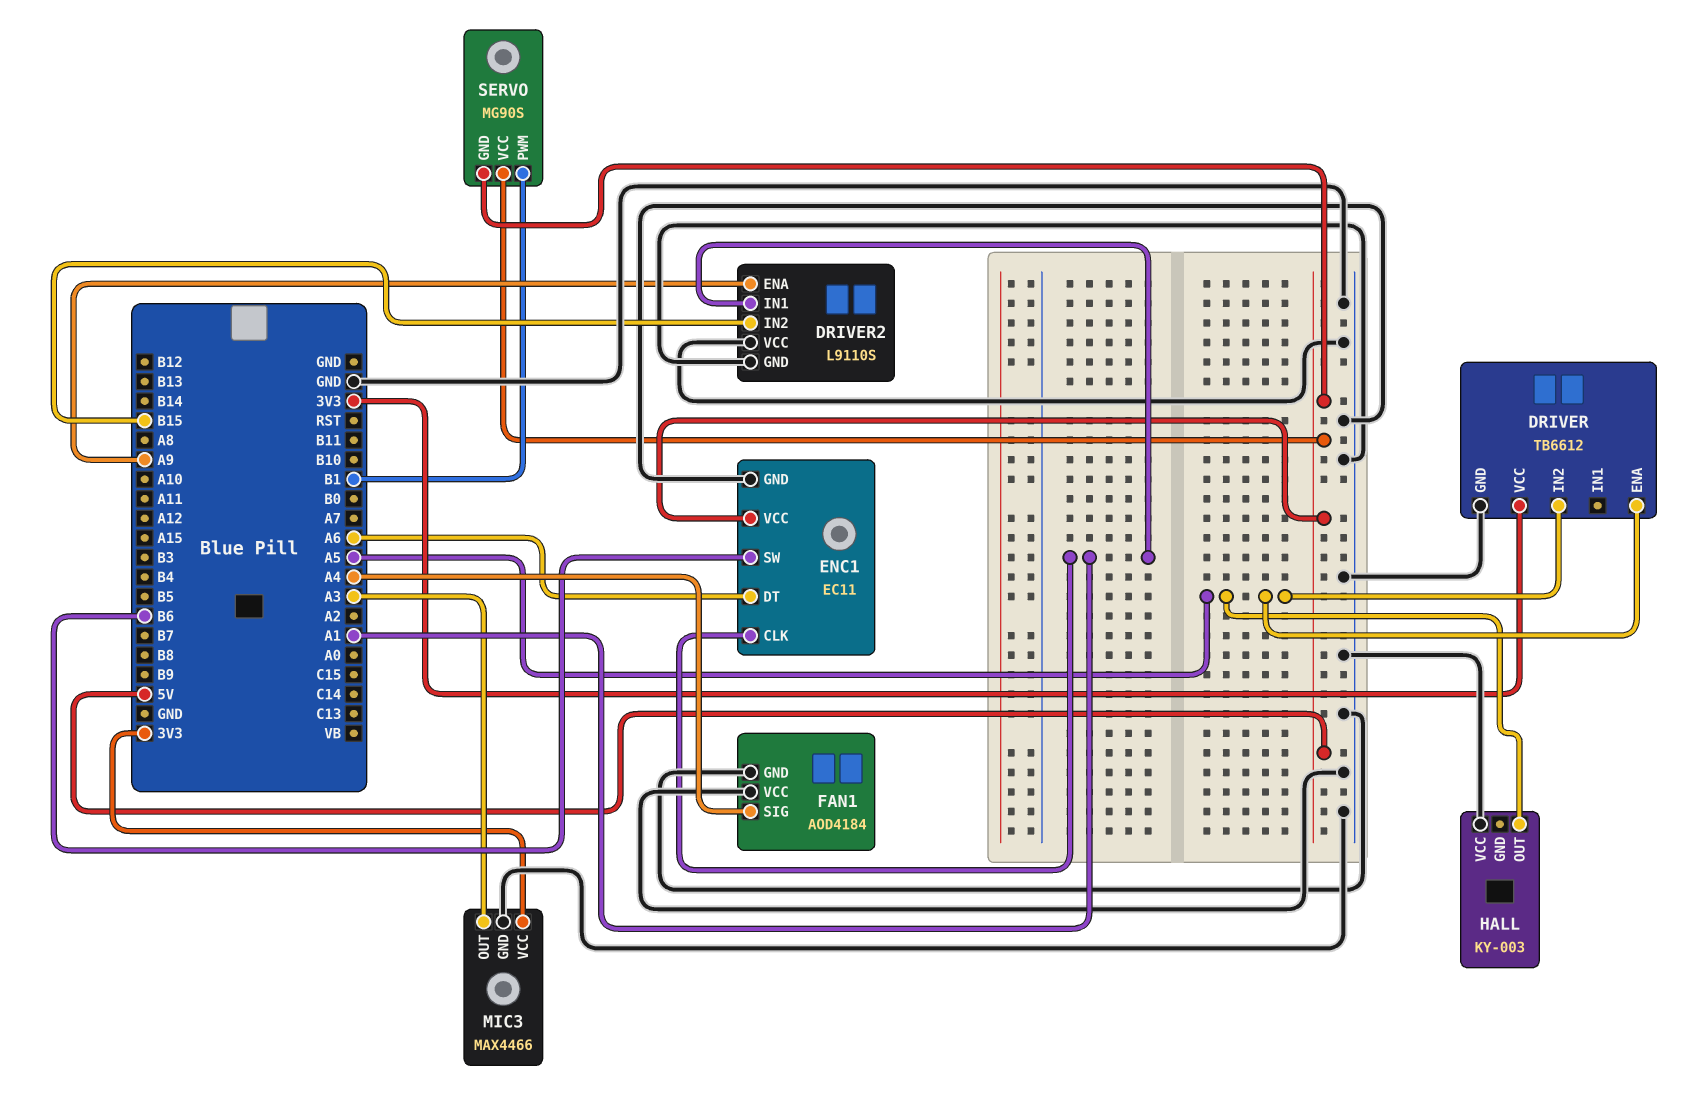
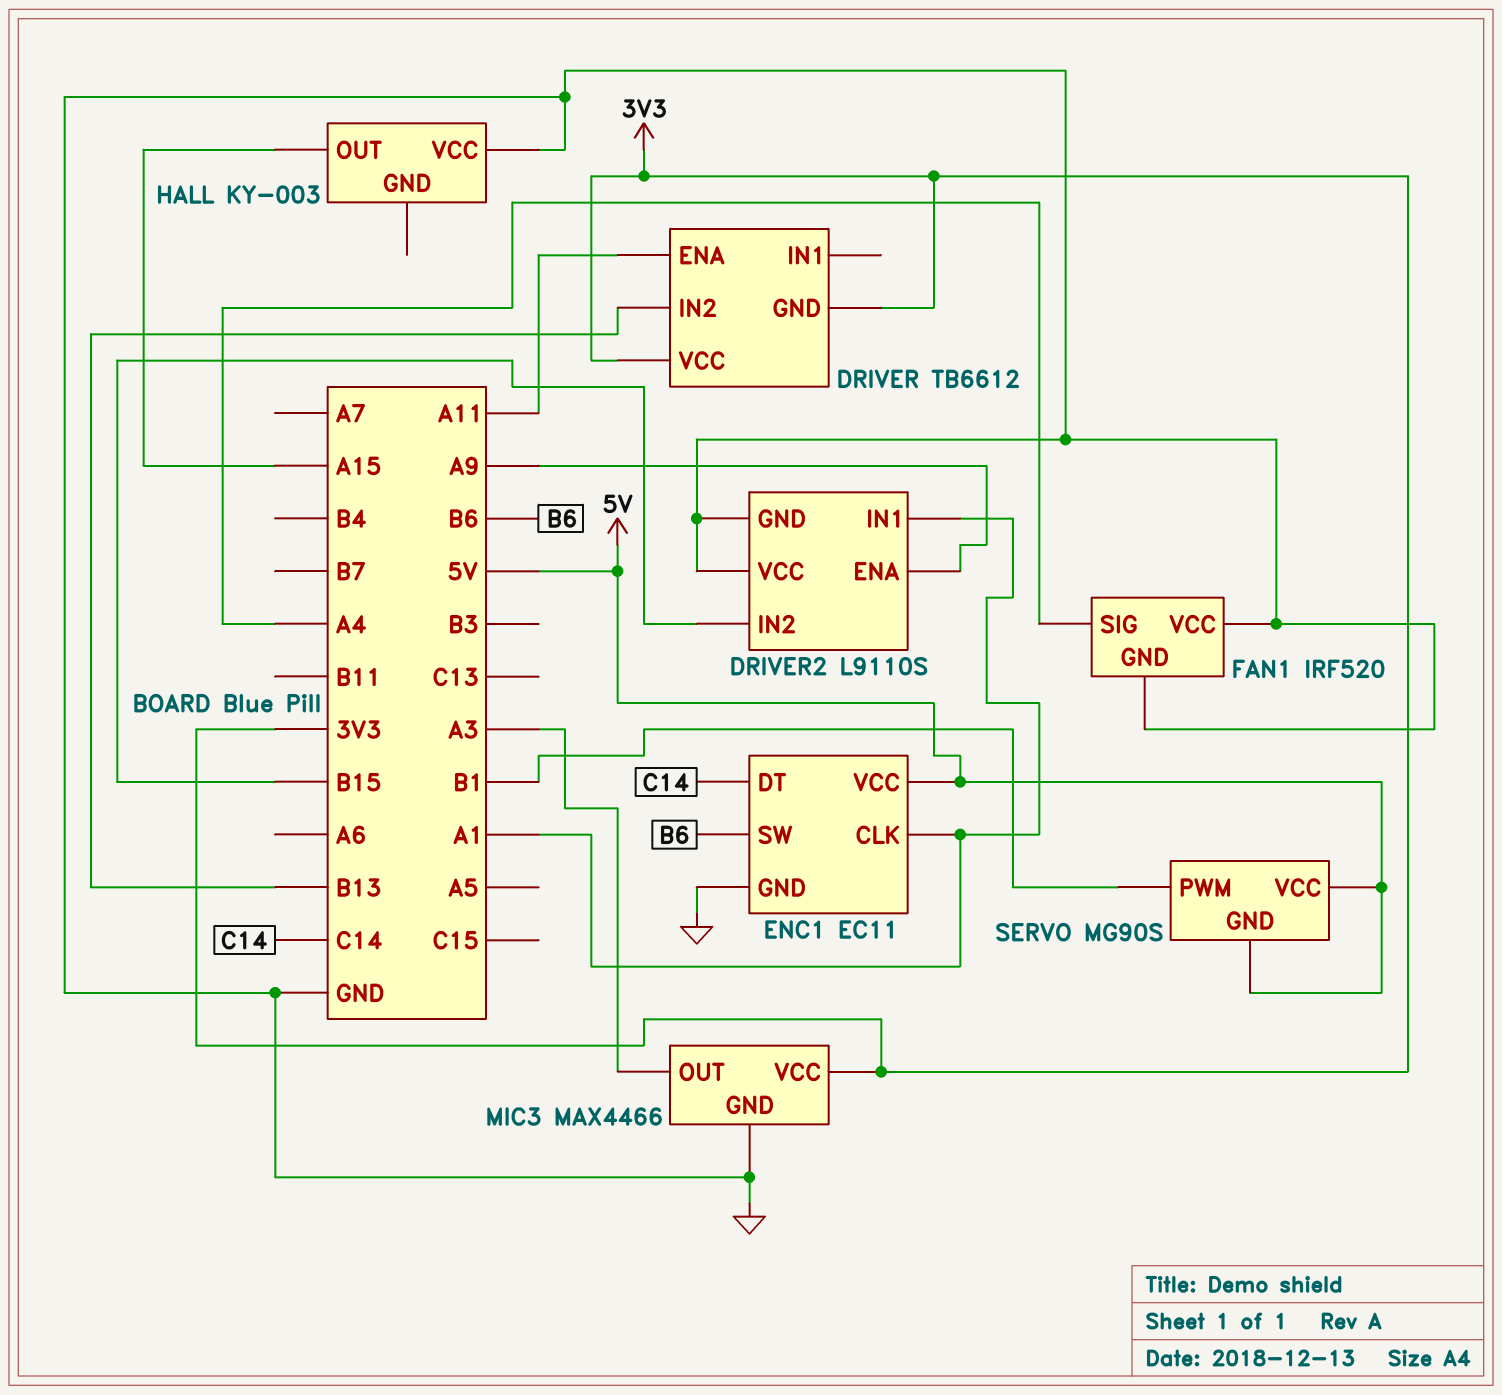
DRIVER pin ENA: A5 -> A11
DRIVER pin GND: GND -> 3V3
DRIVER pin IN2: A5 -> B13
ENC1 pin DT: A6 -> C14
FAN1: AOD4184 -> IRF520
HALL pin OUT: A5 -> A15

